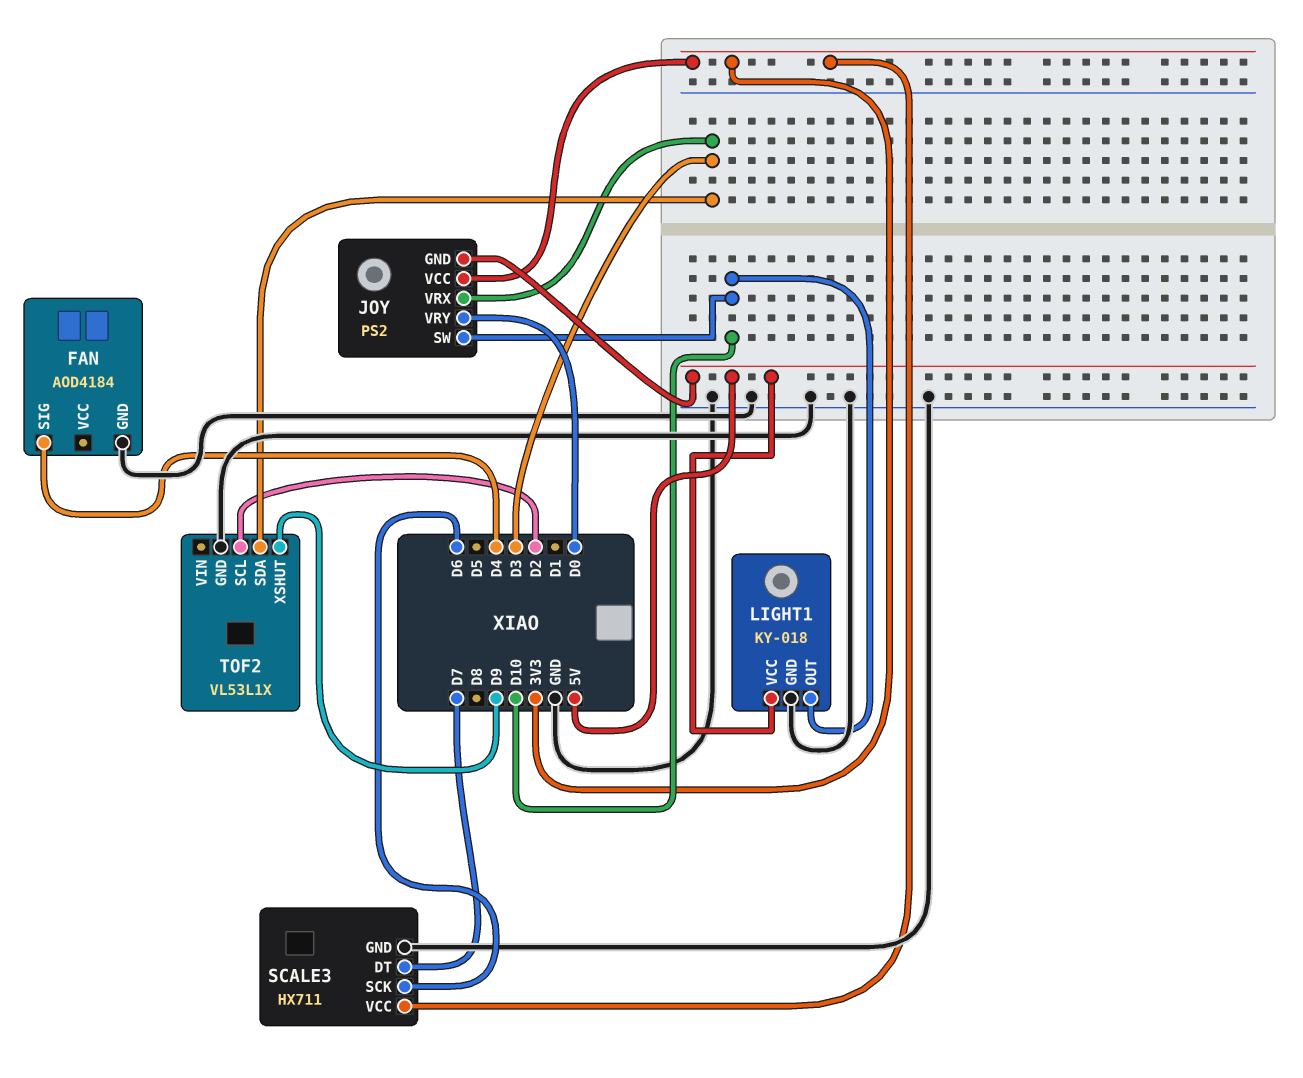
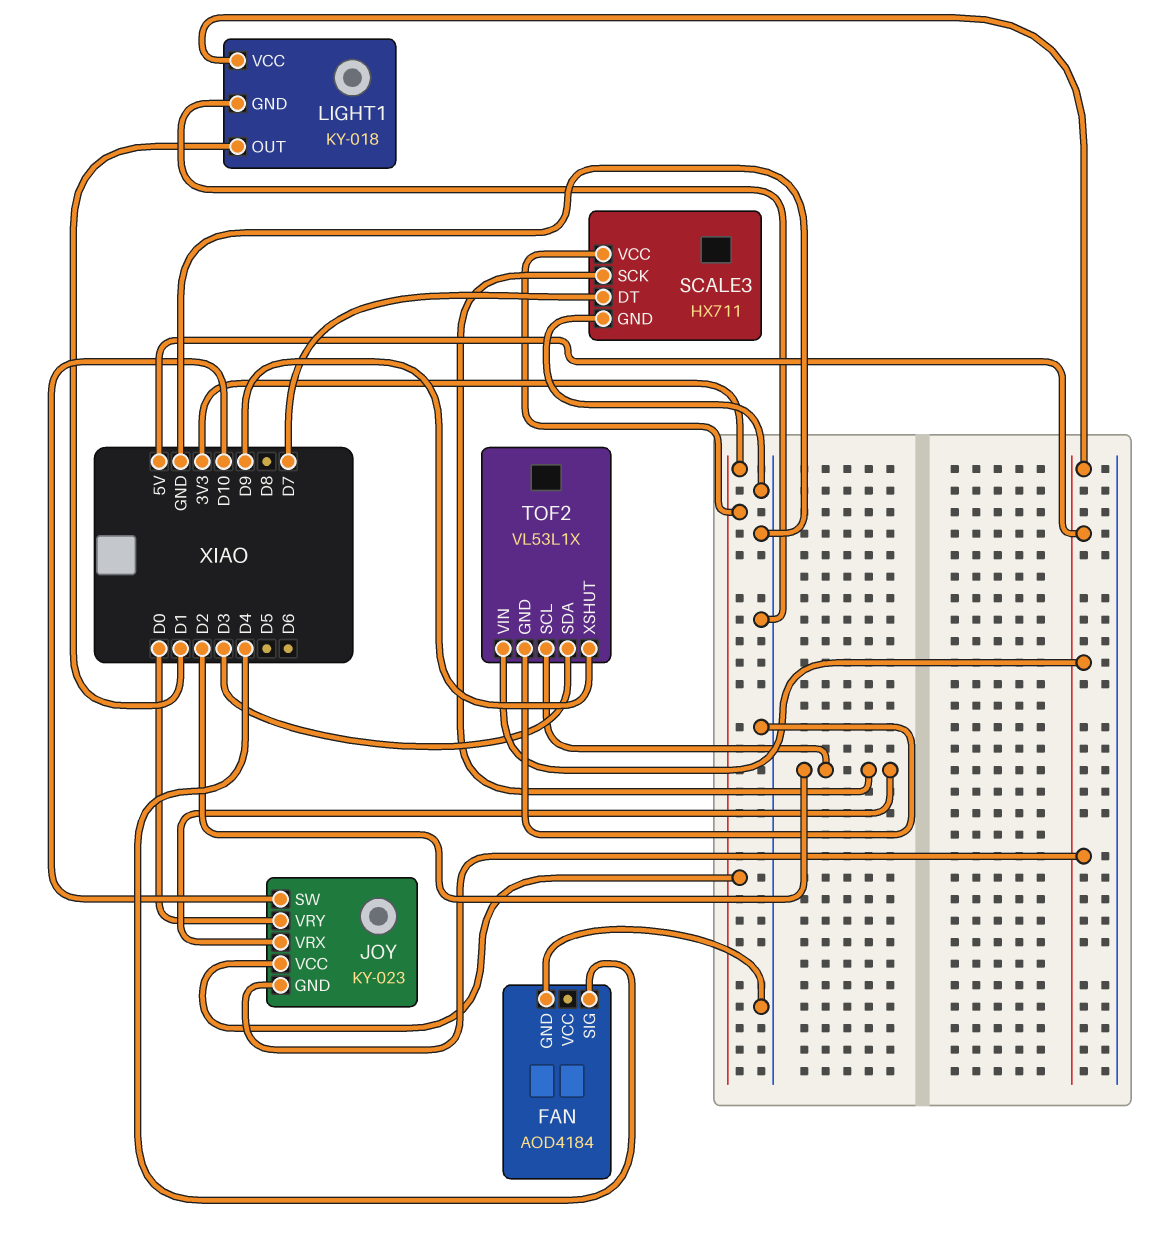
JOY: PS2 -> KY-023
JOY pin VRX: D3 -> D2
LIGHT1 pin OUT: D10 -> D1
SCALE3 pin SCK: D6 -> D2
TOF2 pin VIN: none -> 5V

